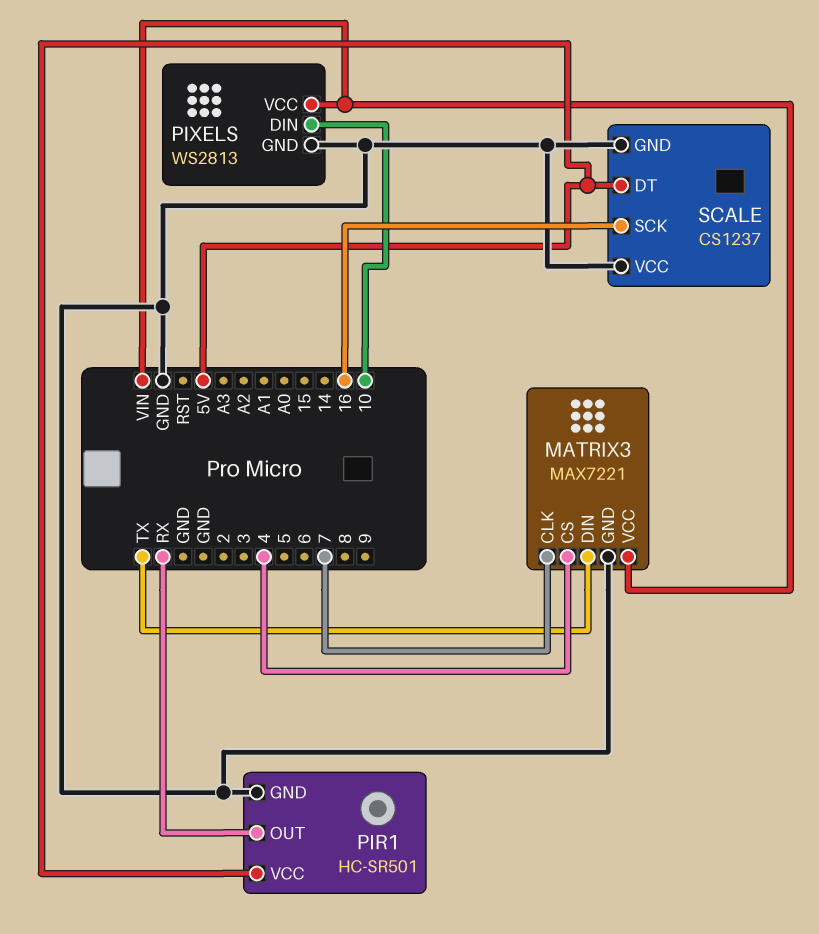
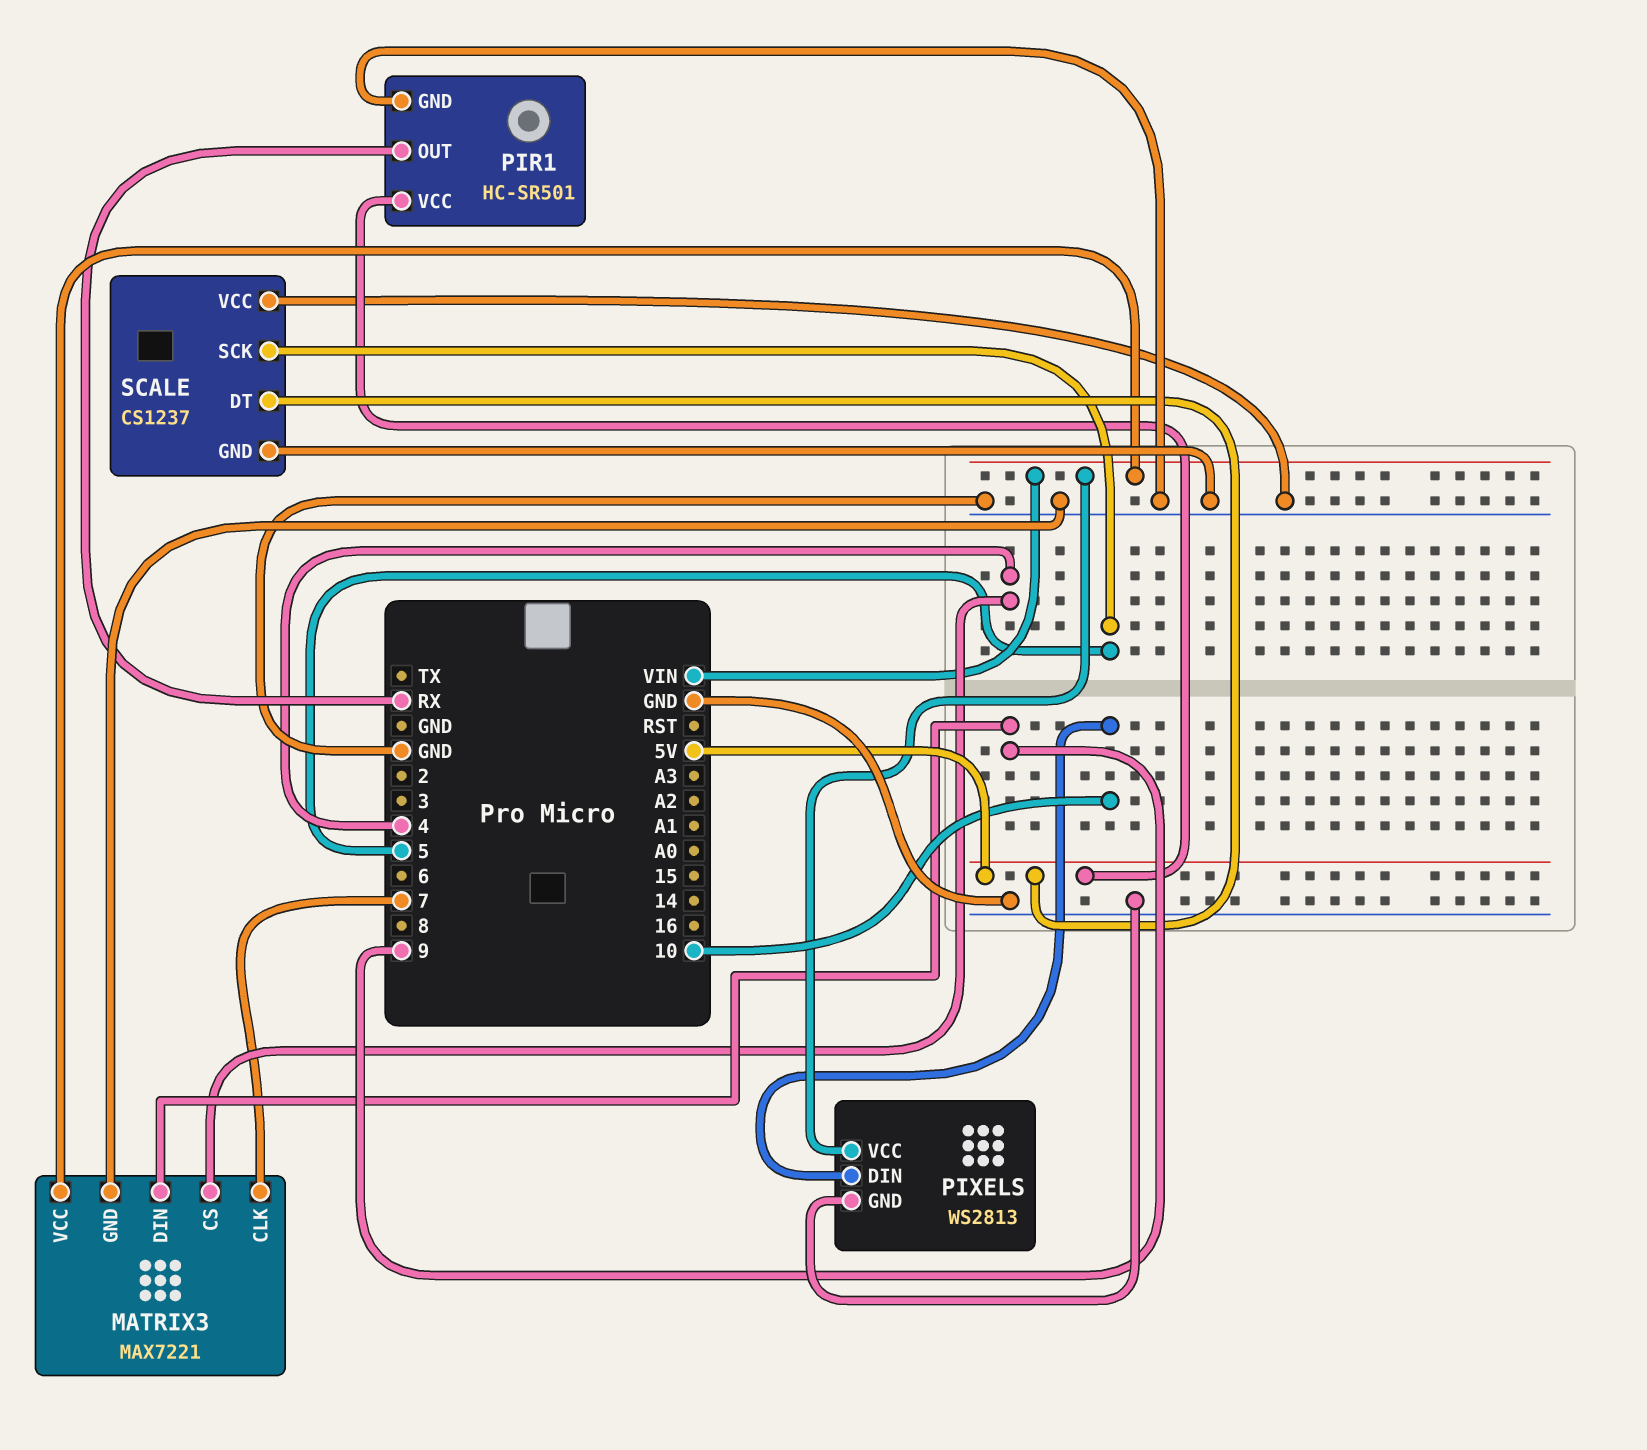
MATRIX3 pin DIN: TX -> 9
SCALE pin SCK: 16 -> 5

